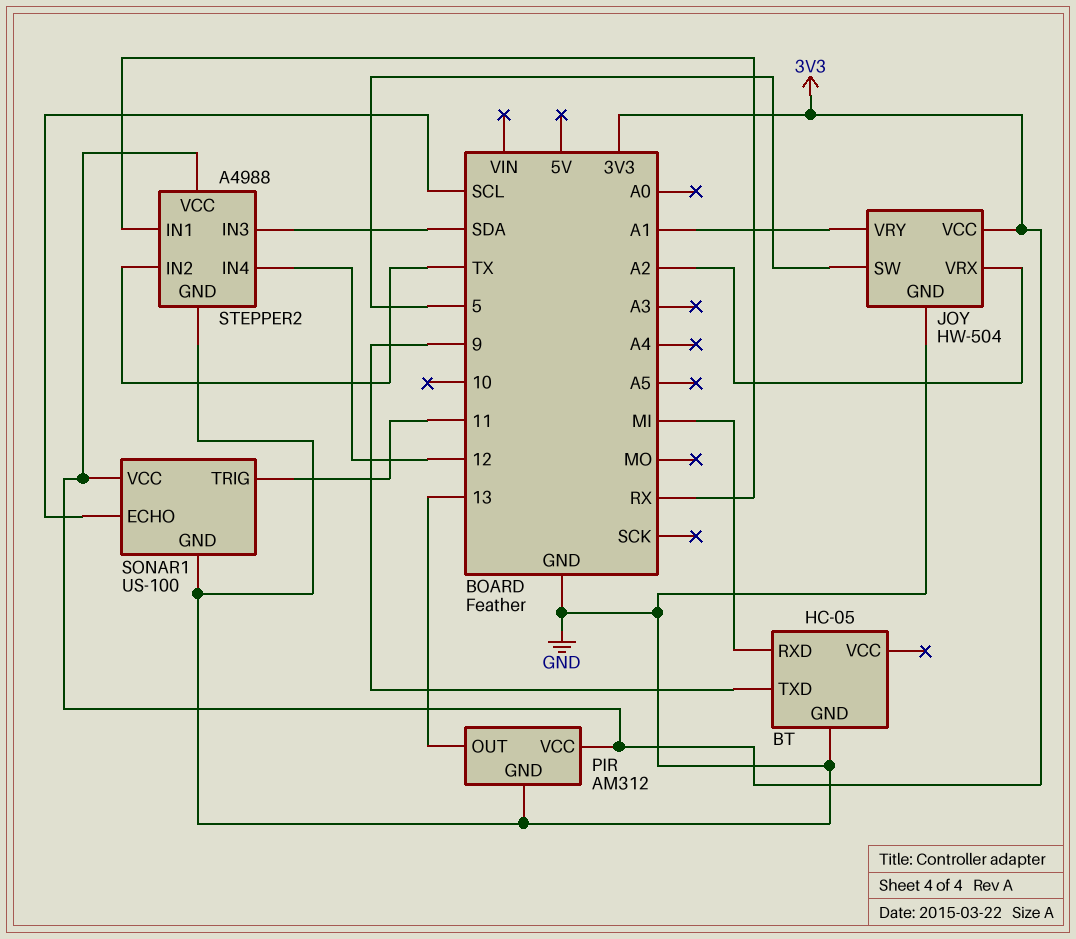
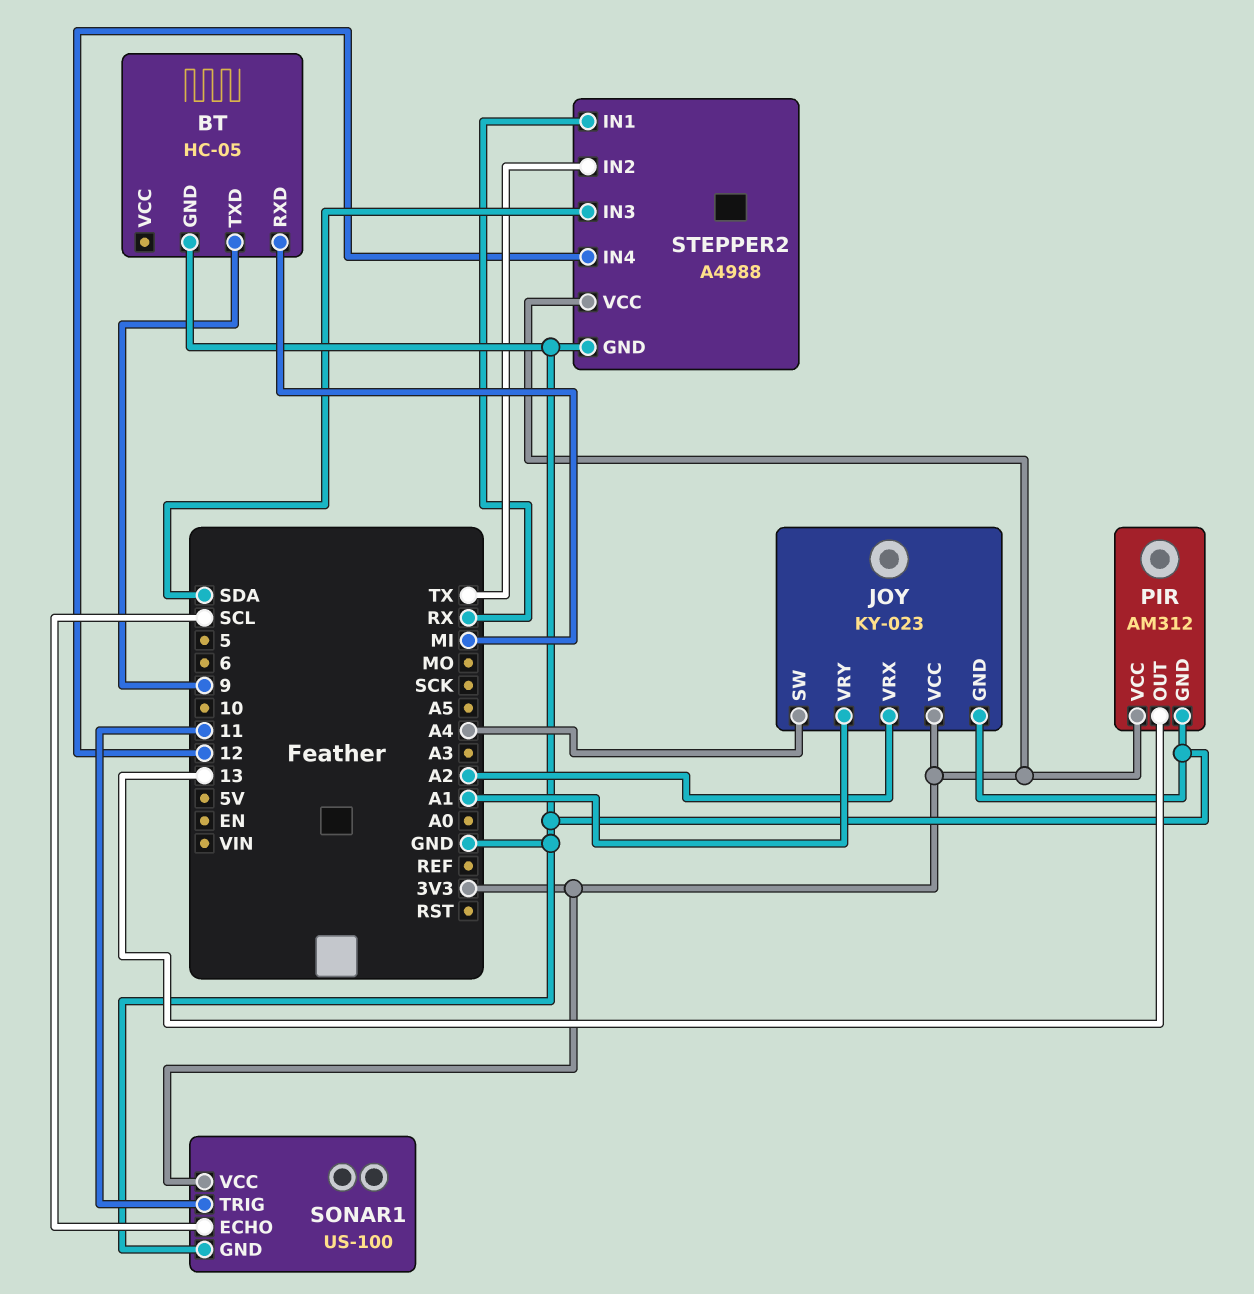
JOY: HW-504 -> KY-023
JOY pin SW: 5 -> A4

